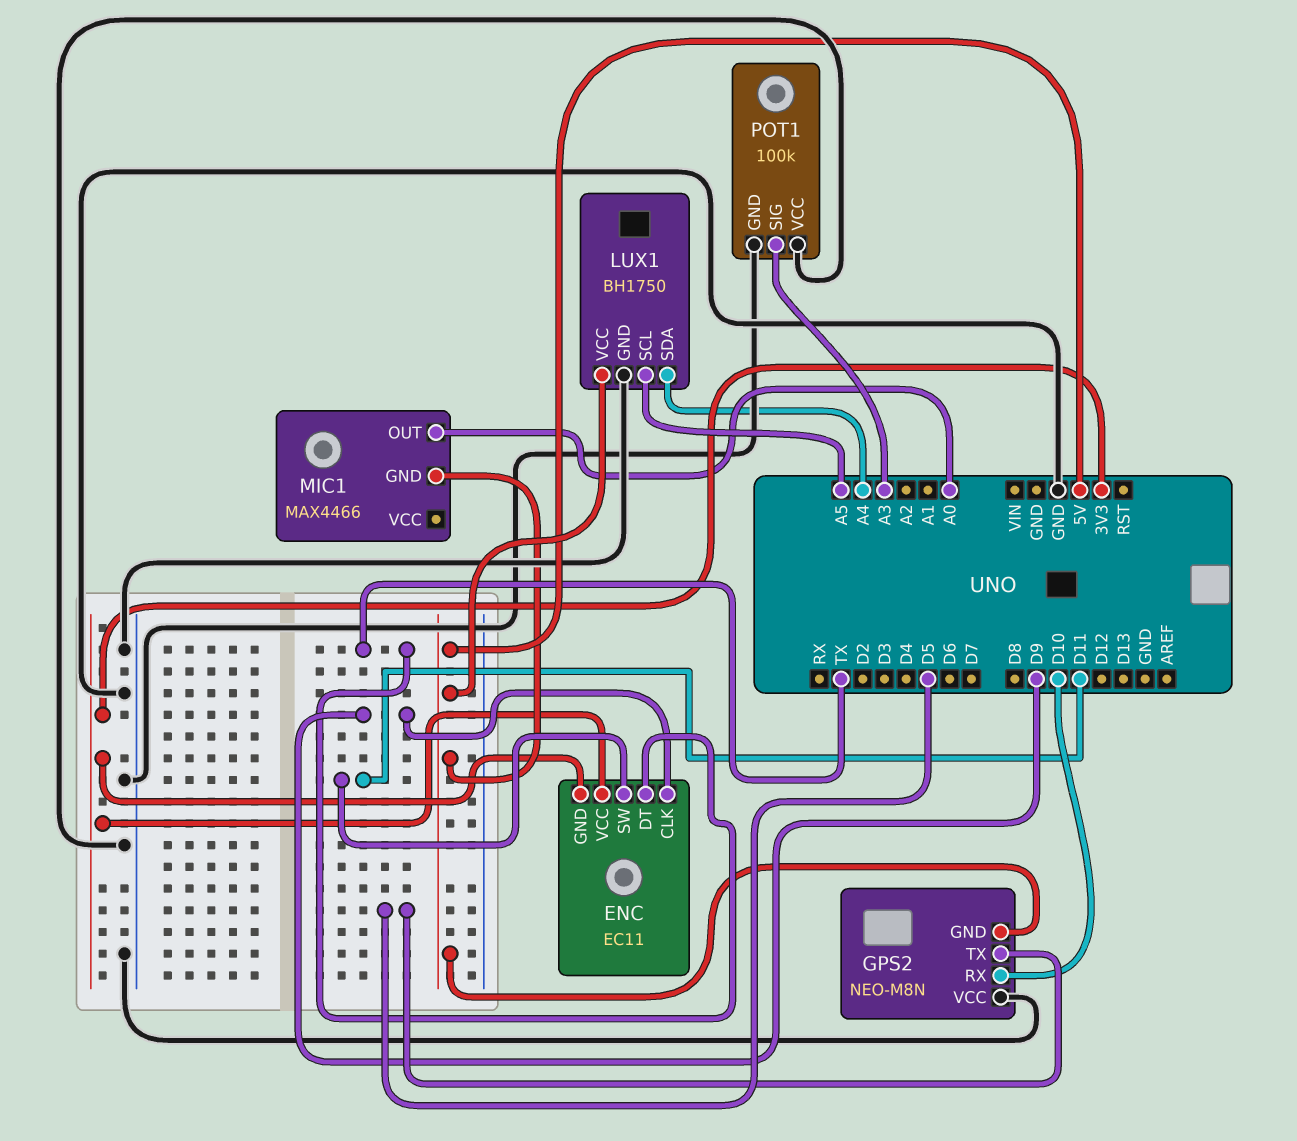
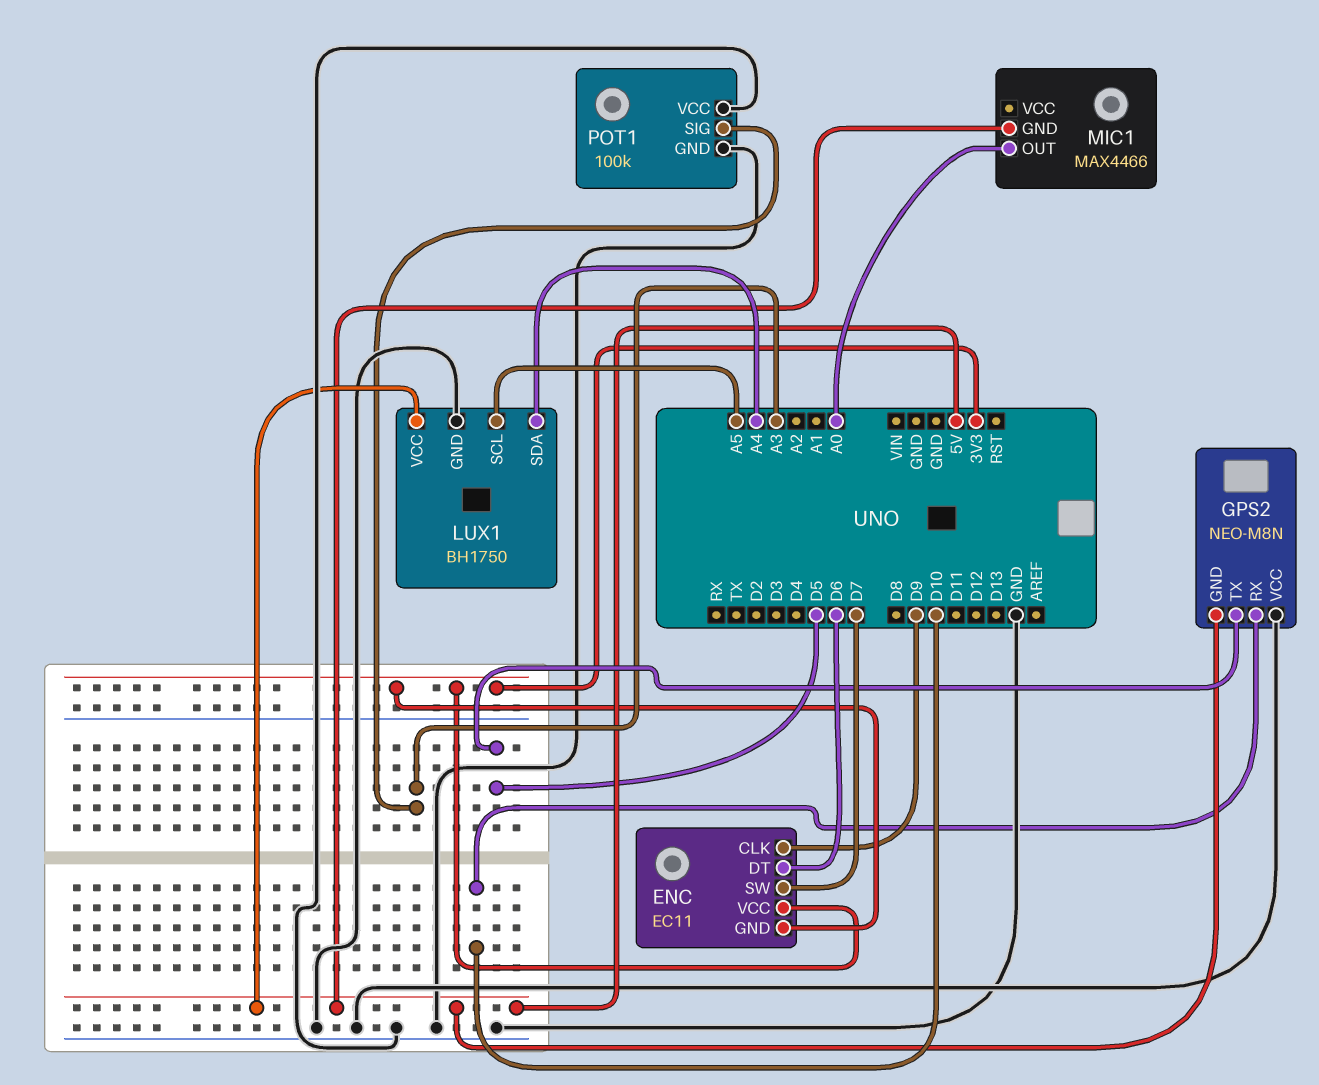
ENC pin DT: TX -> D6
ENC pin SW: D11 -> D7

